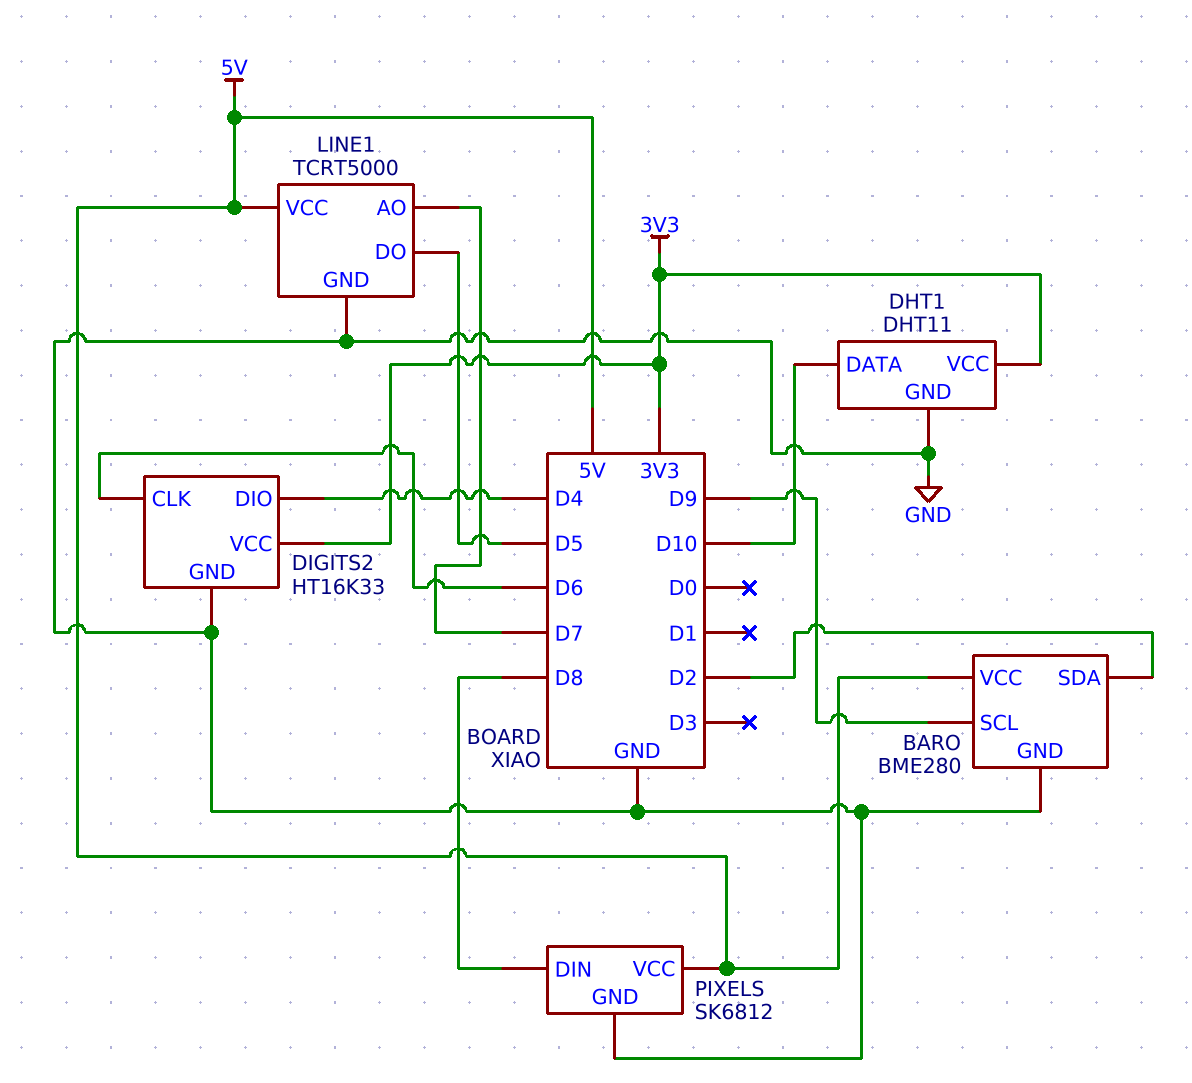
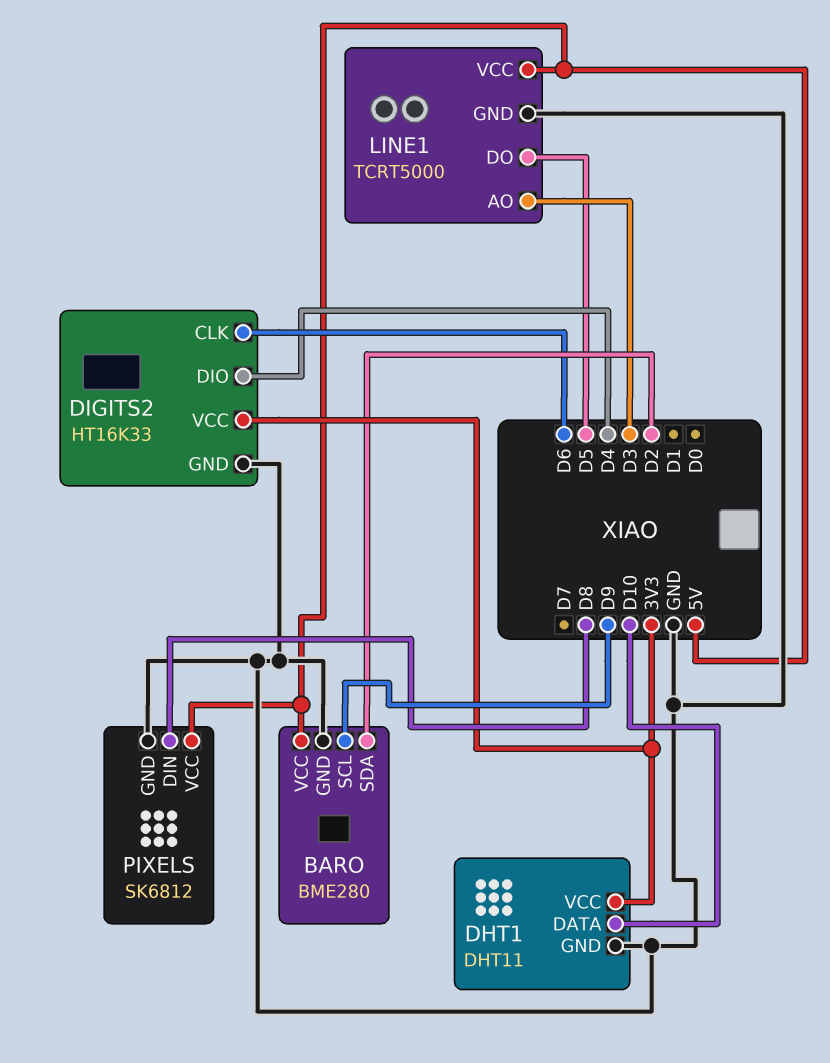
LINE1 pin AO: D7 -> D3

